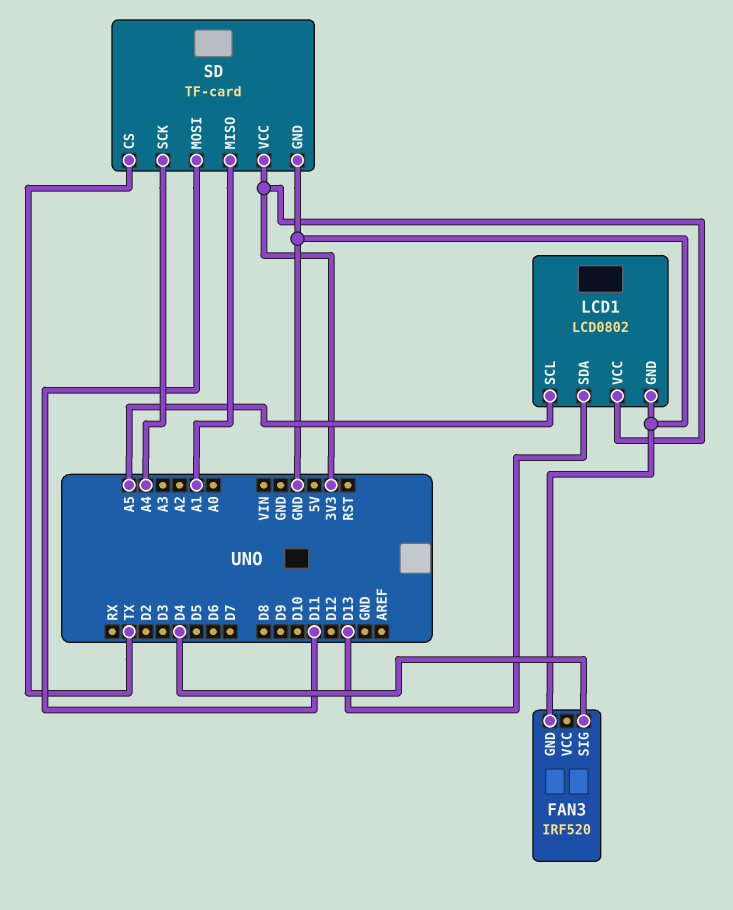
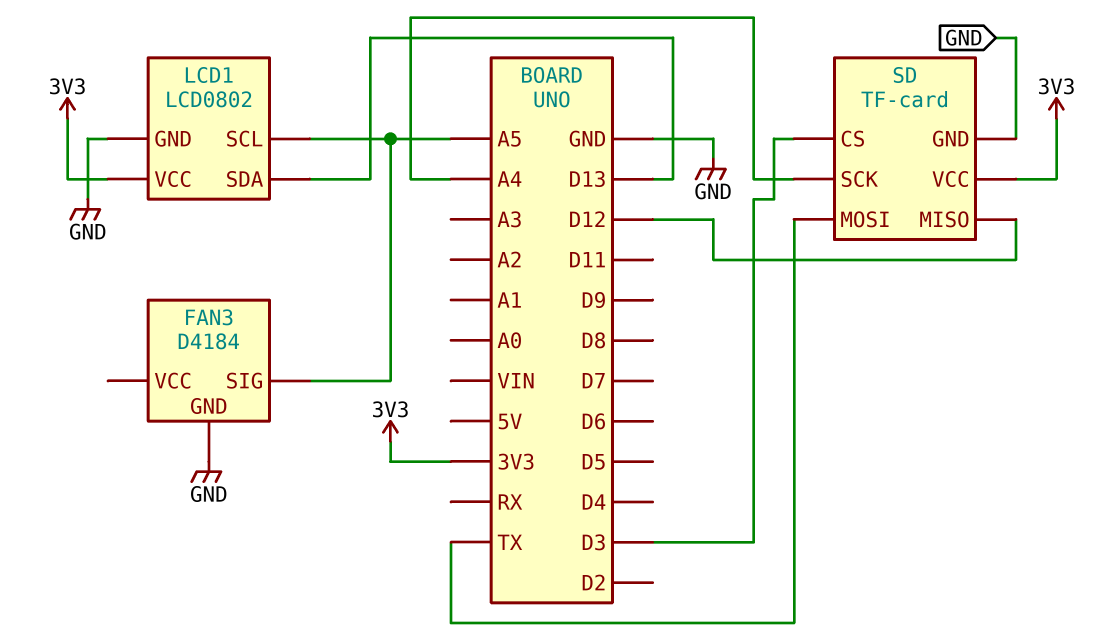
FAN3: IRF520 -> D4184
FAN3 pin SIG: D4 -> A5
SD pin CS: TX -> D3
SD pin MISO: A1 -> D12
SD pin MOSI: D11 -> TX

